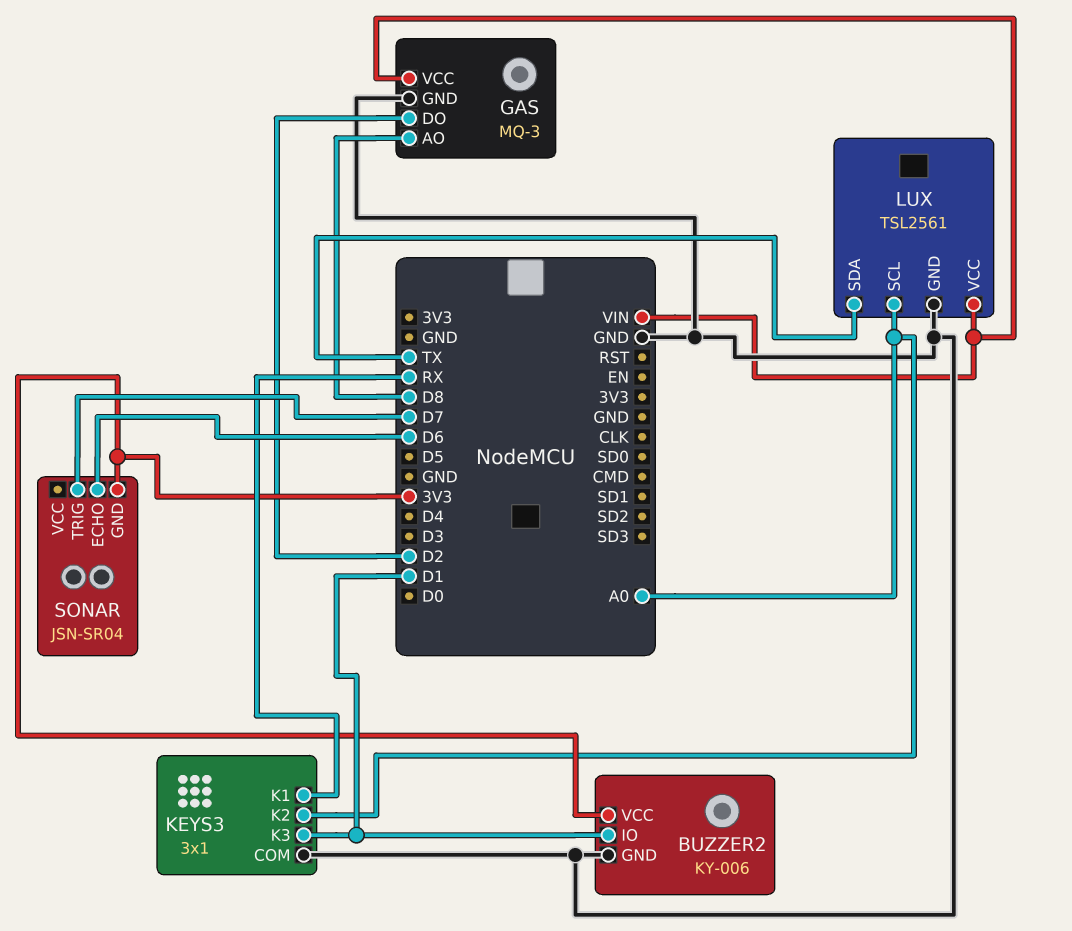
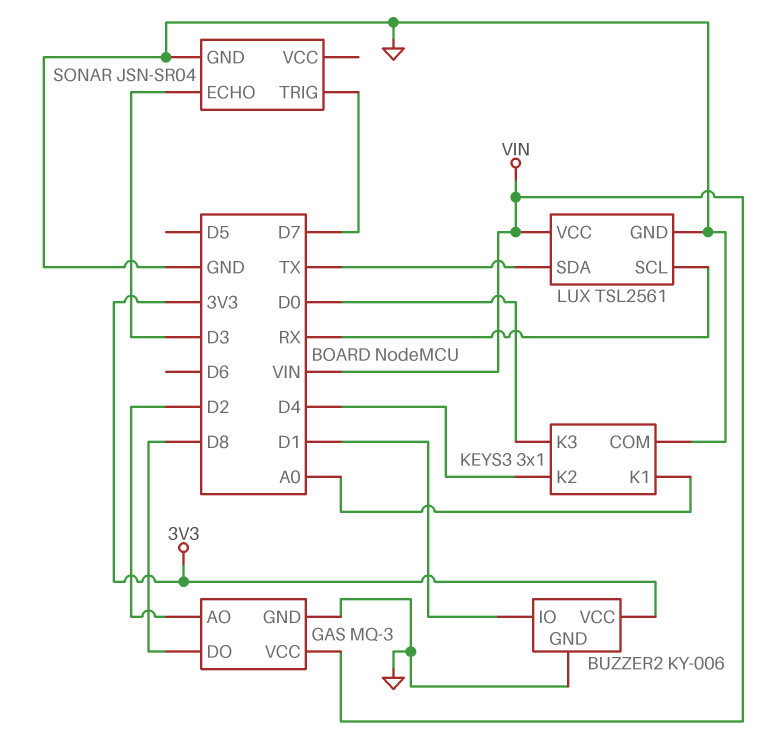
GAS pin AO: D8 -> D2
GAS pin DO: D2 -> D8
KEYS3 pin K1: RX -> A0
KEYS3 pin K2: A0 -> D4
KEYS3 pin K3: D1 -> D0
LUX pin SCL: A0 -> RX
SONAR pin ECHO: D6 -> D3
SONAR pin GND: 3V3 -> GND

